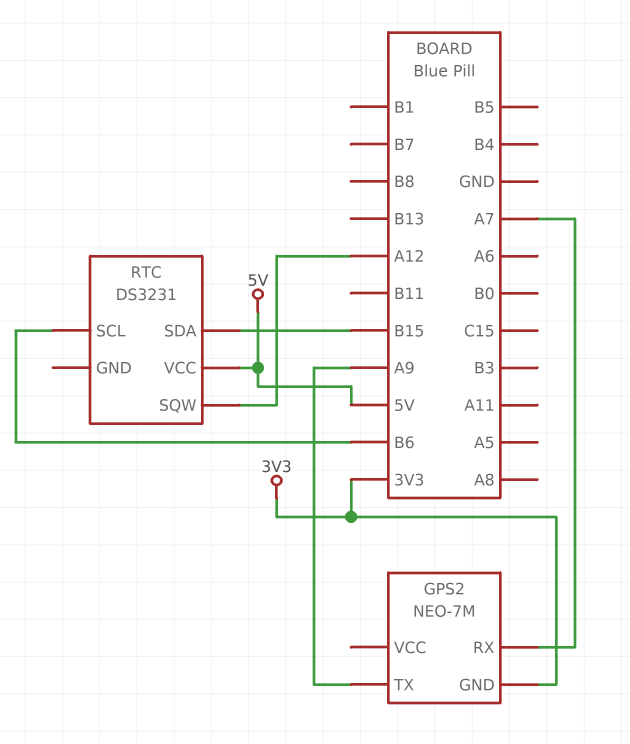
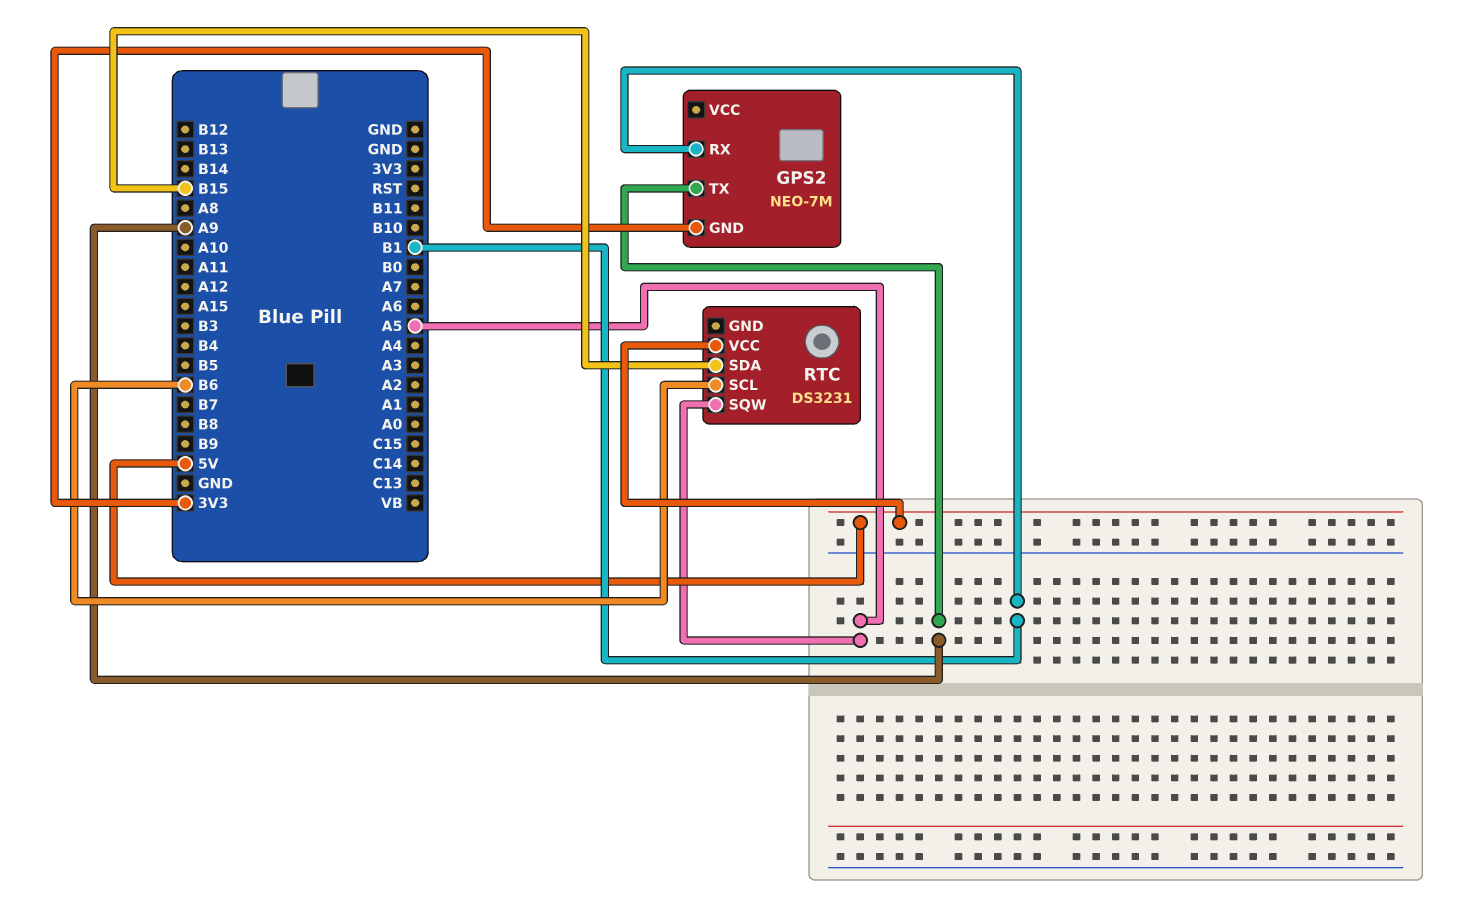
GPS2 pin RX: A7 -> B1
RTC pin SQW: A12 -> A5

